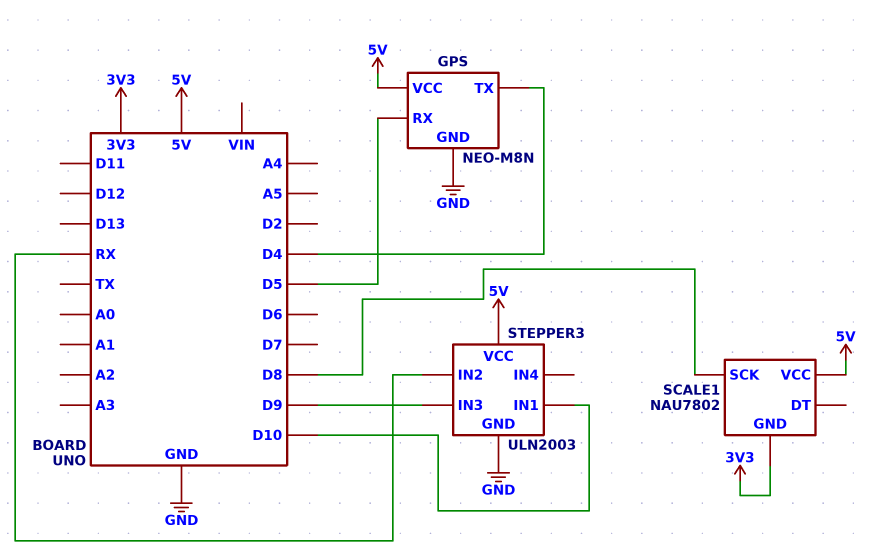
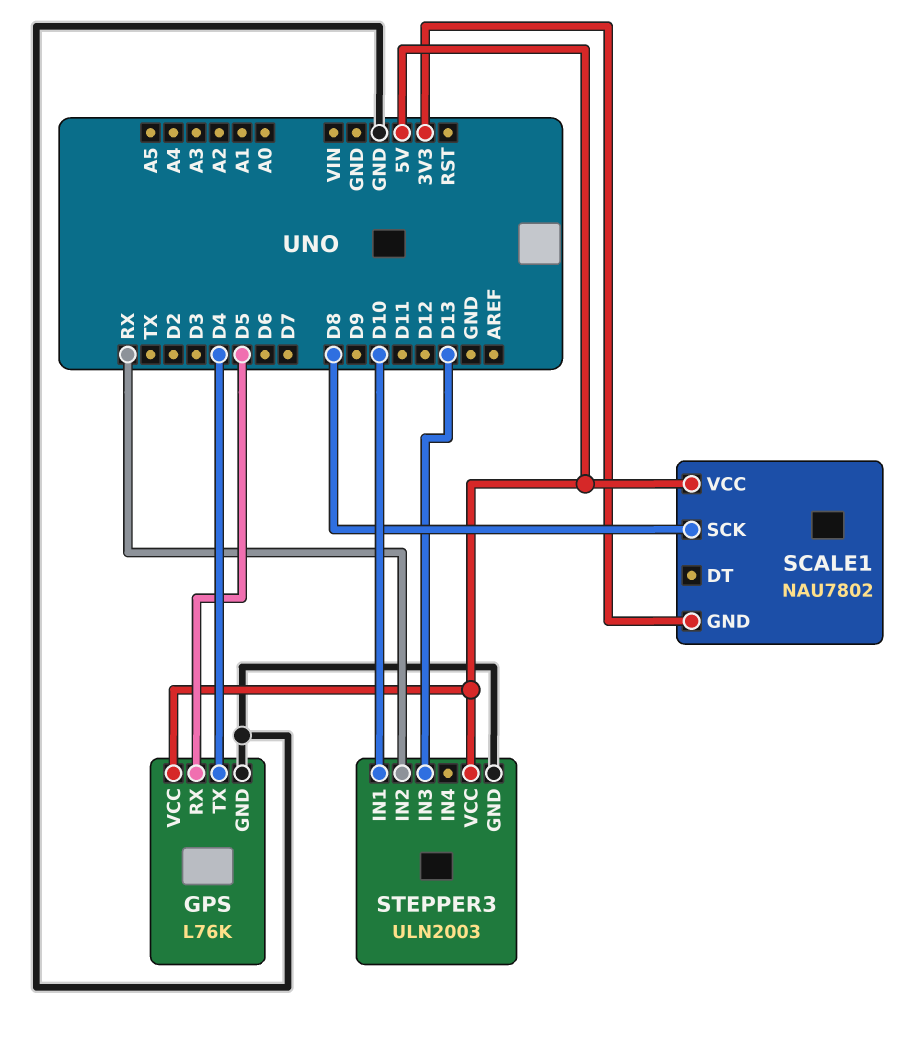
GPS: NEO-M8N -> L76K
STEPPER3 pin IN3: D9 -> D13

